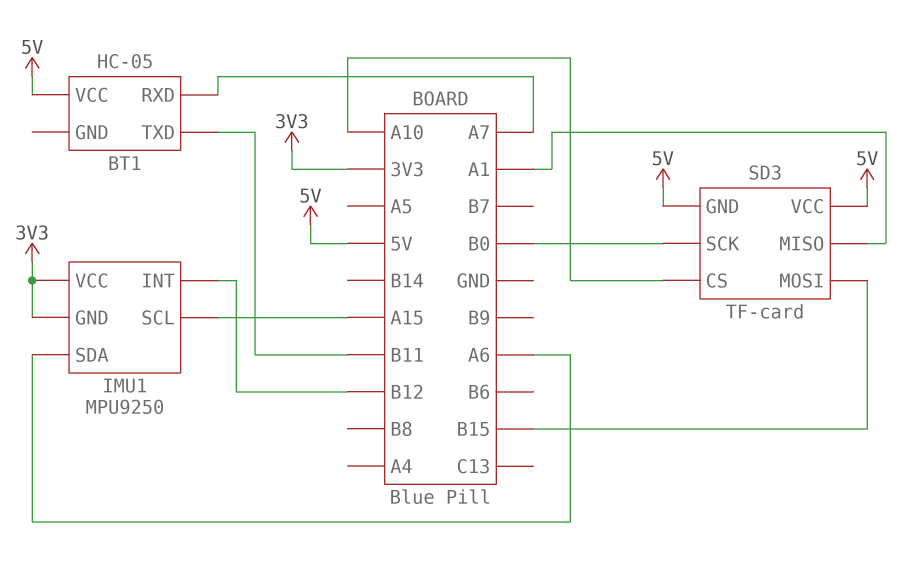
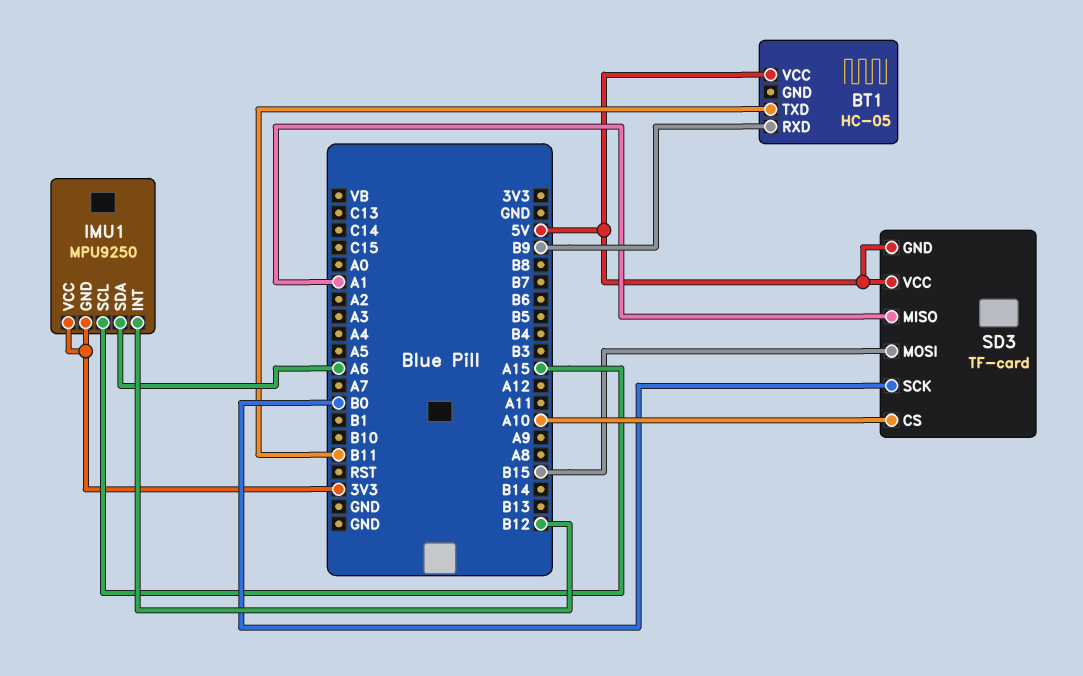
BT1 pin RXD: A7 -> B9

